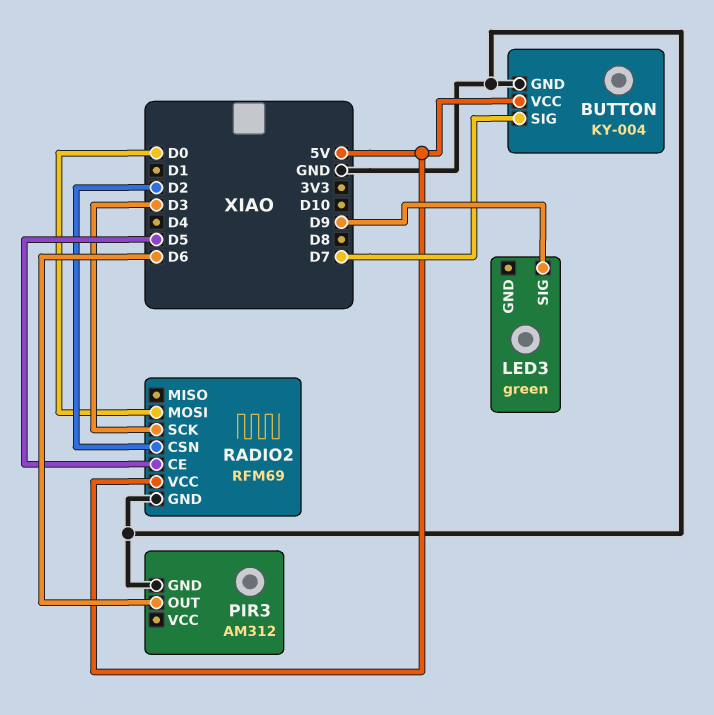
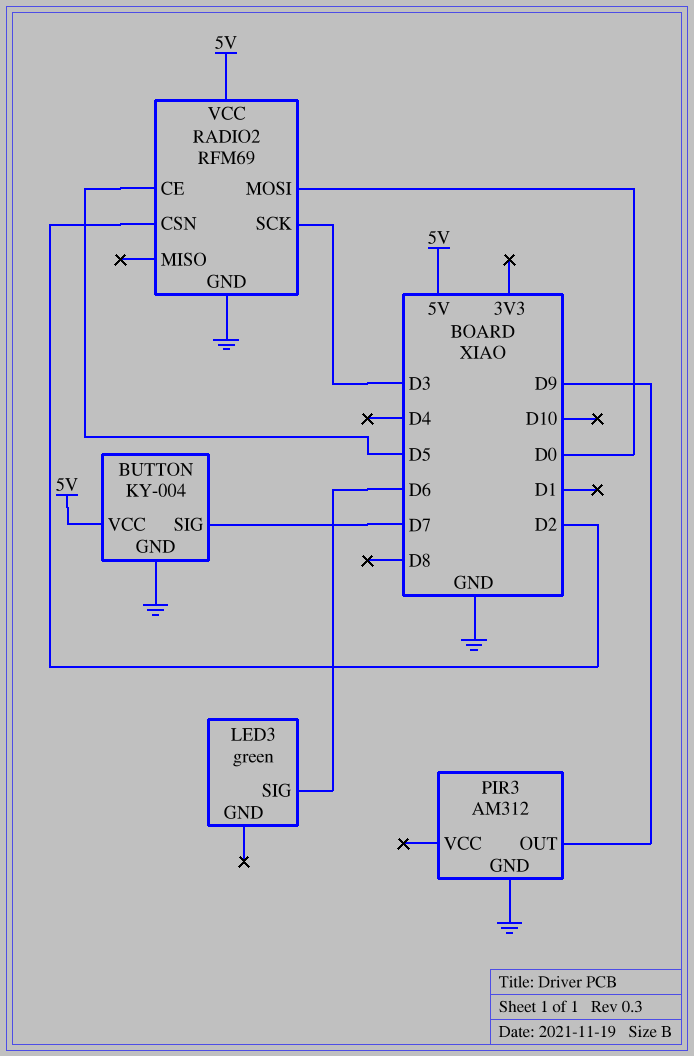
LED3 pin SIG: D9 -> D6
PIR3 pin OUT: D6 -> D9

